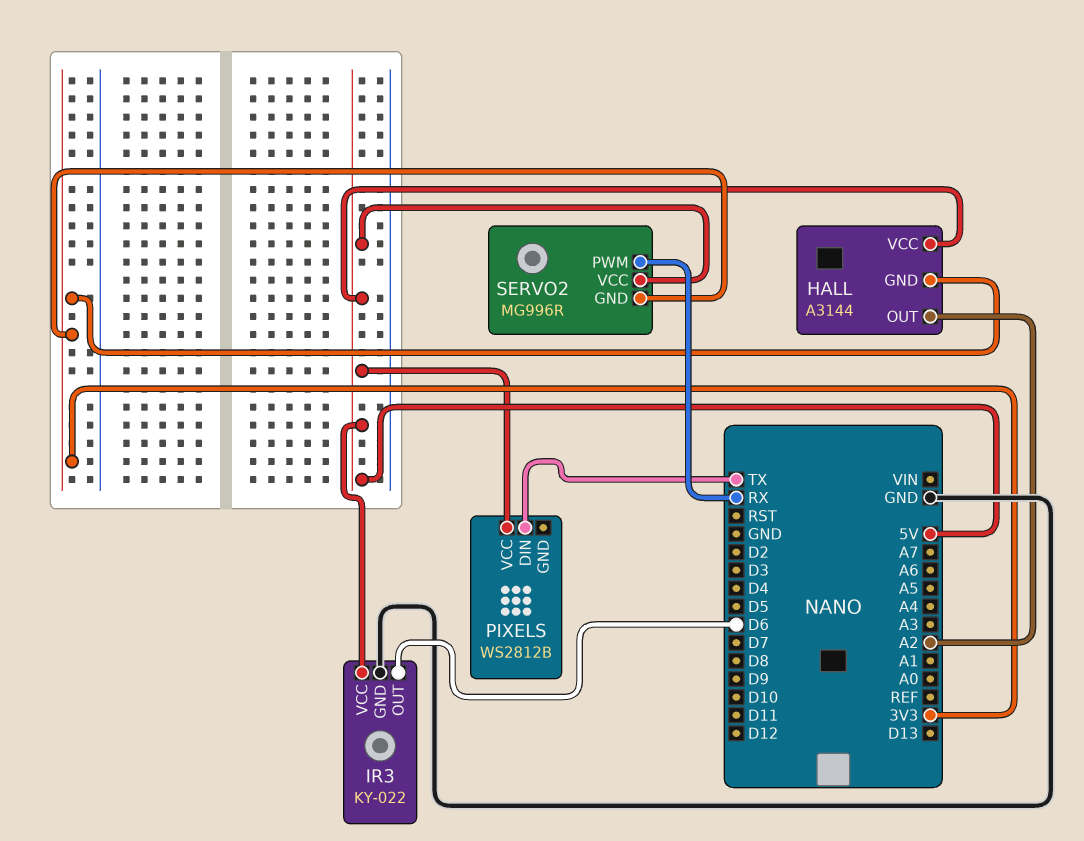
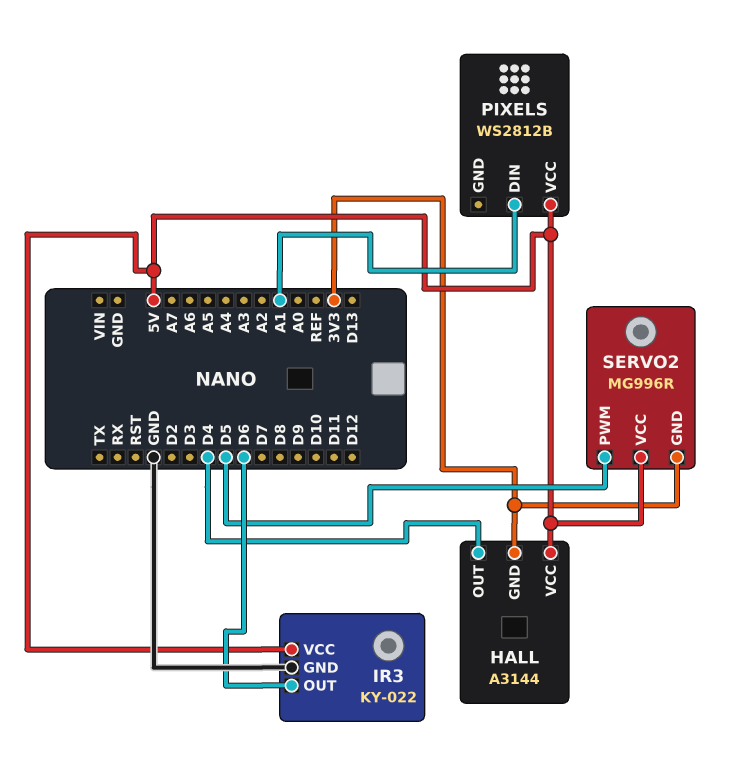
HALL pin OUT: A2 -> D4
PIXELS pin DIN: TX -> A1
SERVO2 pin PWM: RX -> D5

